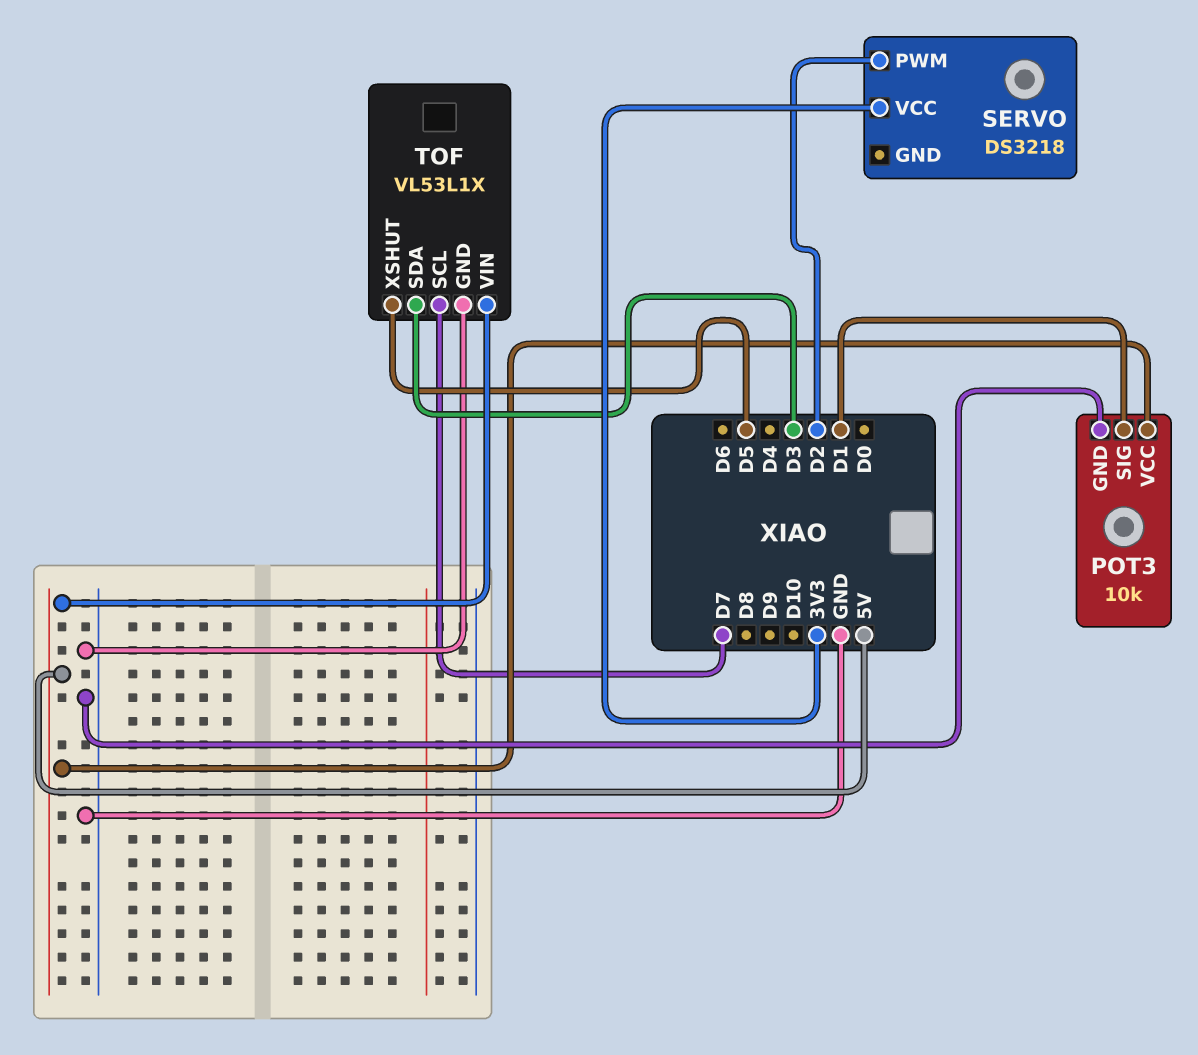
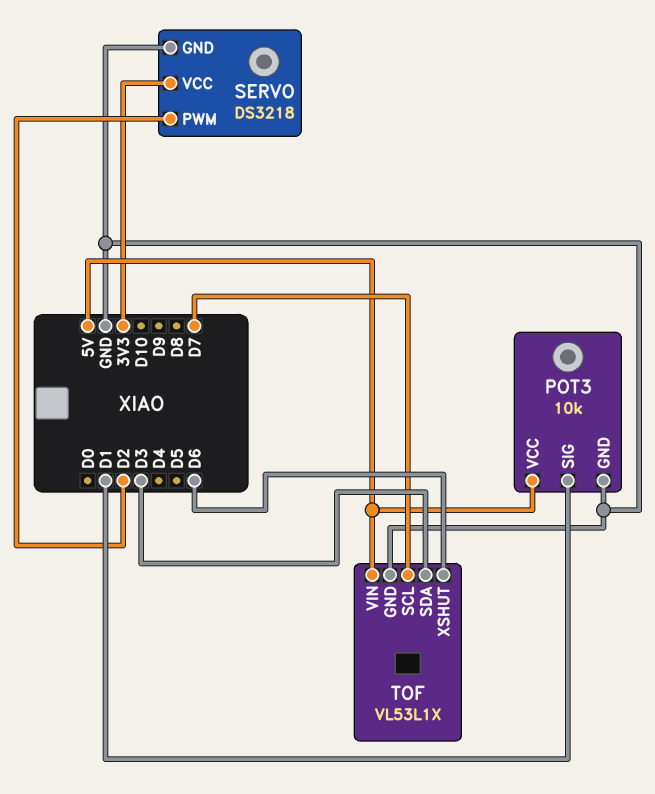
SERVO pin GND: none -> GND
TOF pin XSHUT: D5 -> D6

